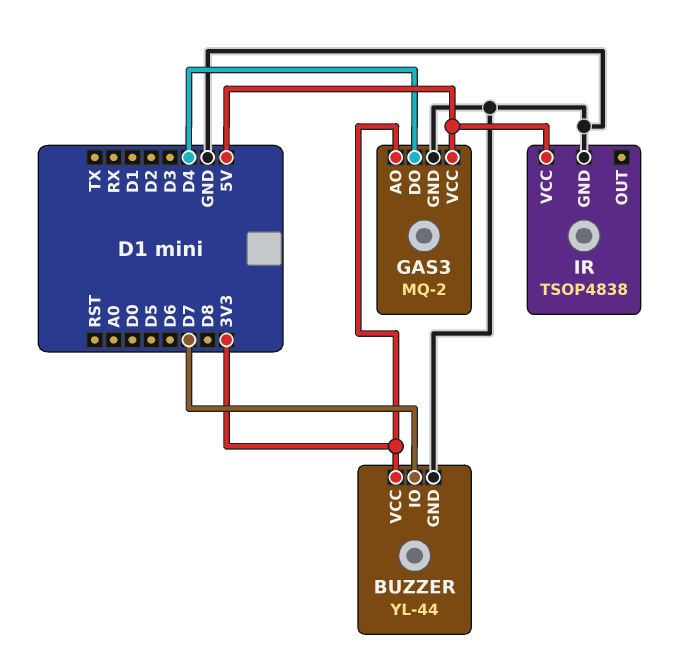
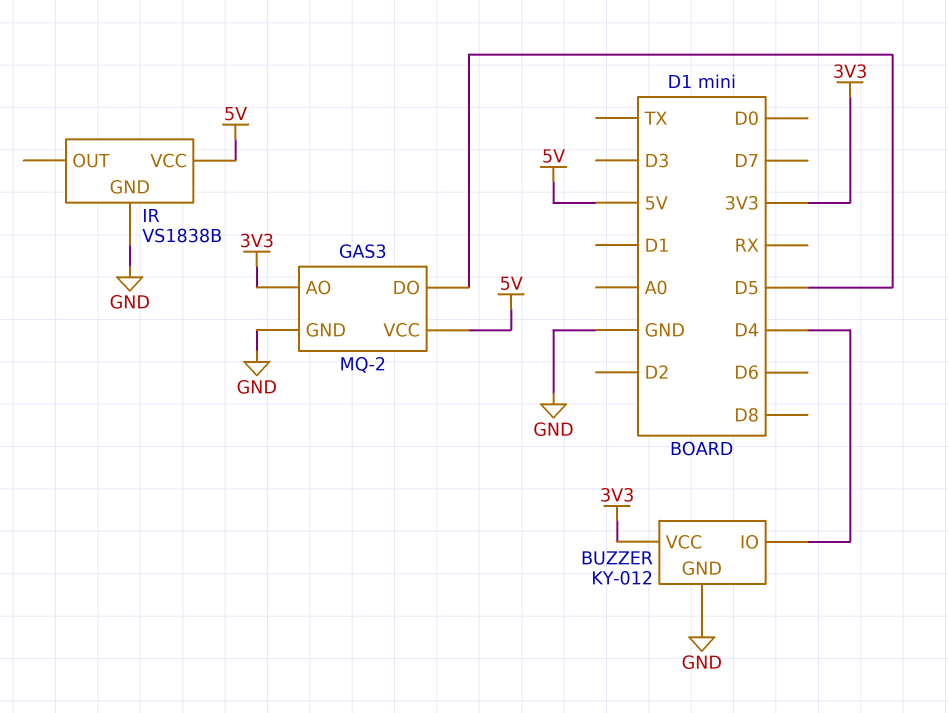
BUZZER: YL-44 -> KY-012
BUZZER pin IO: D7 -> D4
GAS3 pin DO: D4 -> D5
IR: TSOP4838 -> VS1838B

